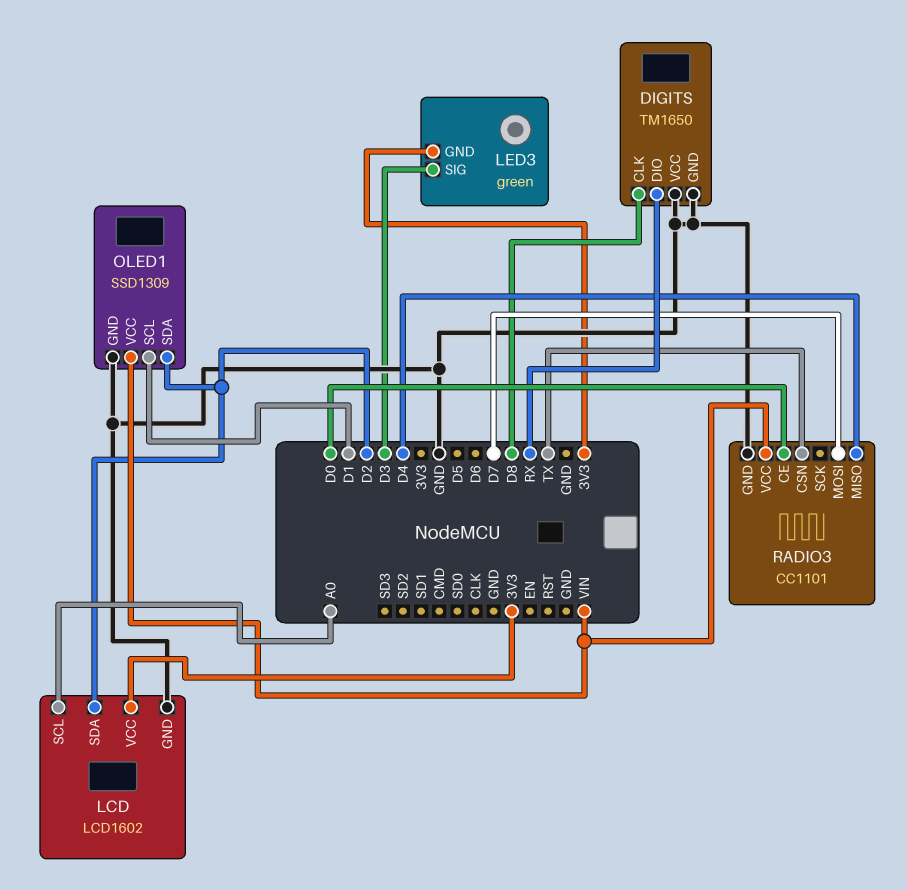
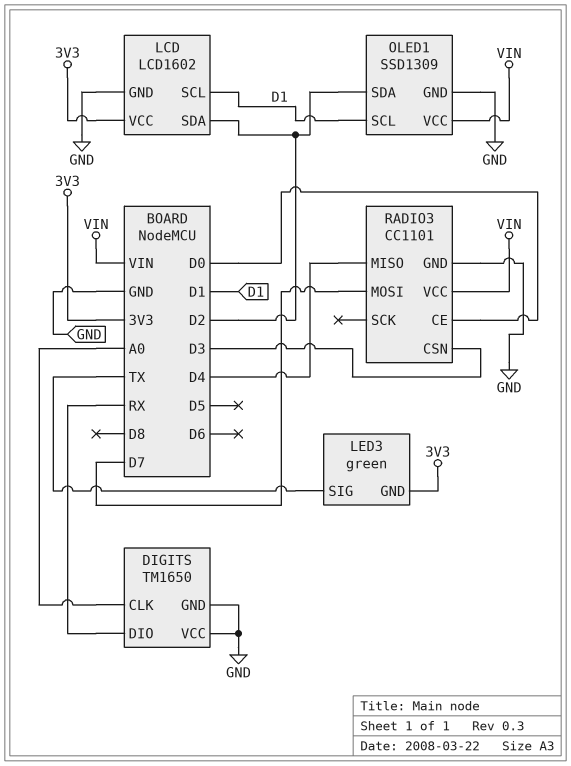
DIGITS pin CLK: D8 -> A0
LCD pin SCL: A0 -> D1
LED3 pin SIG: D3 -> TX
RADIO3 pin CSN: TX -> D3

